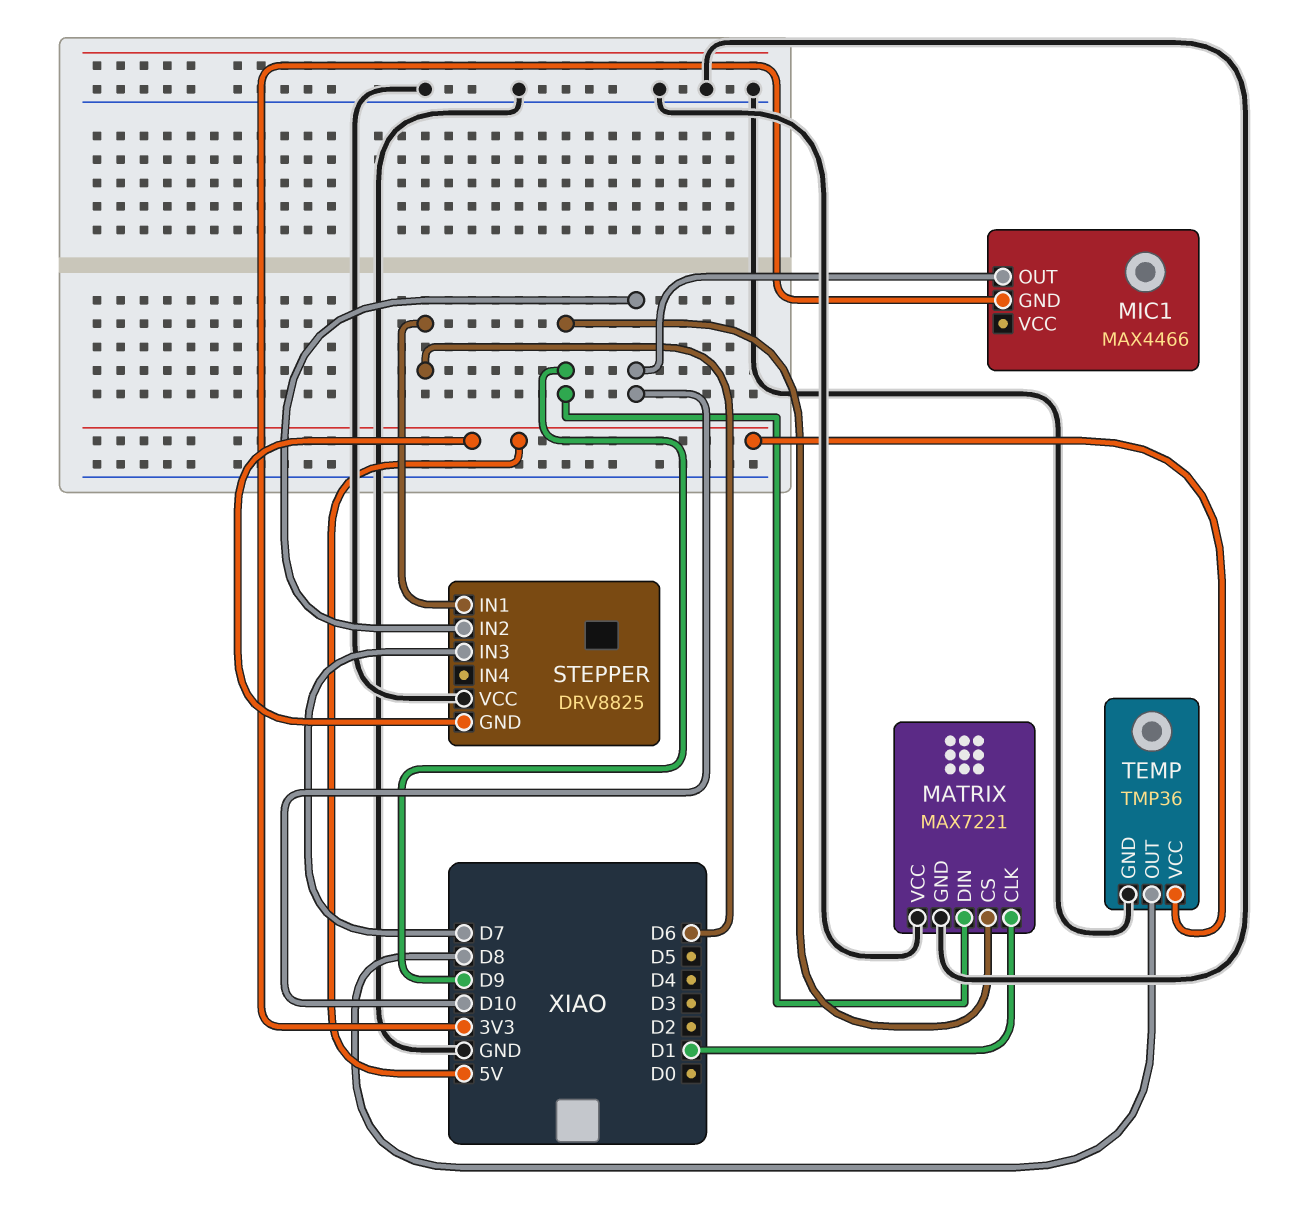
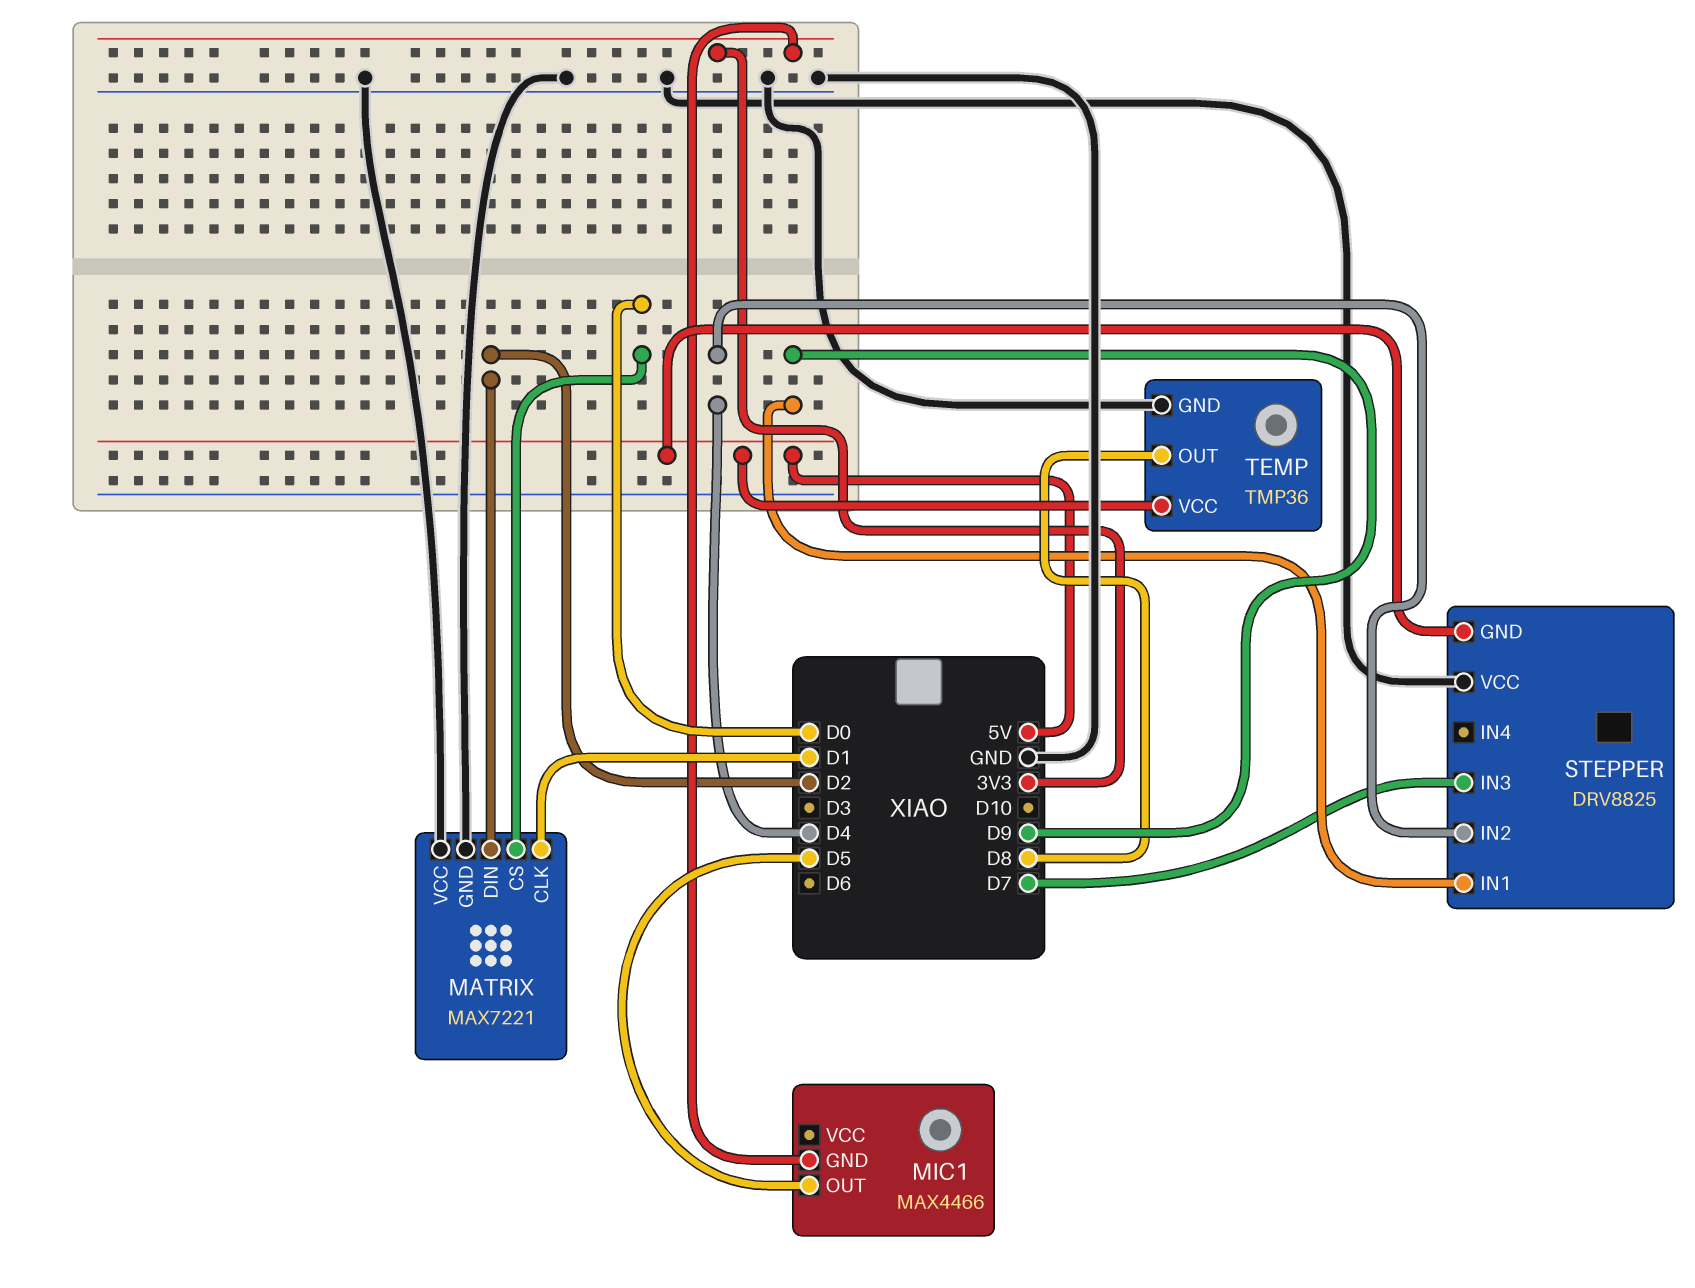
MATRIX pin CS: D9 -> D0
MATRIX pin DIN: D9 -> D2
MIC1 pin OUT: D10 -> D5
STEPPER pin IN1: D6 -> D9
STEPPER pin IN2: D10 -> D4

